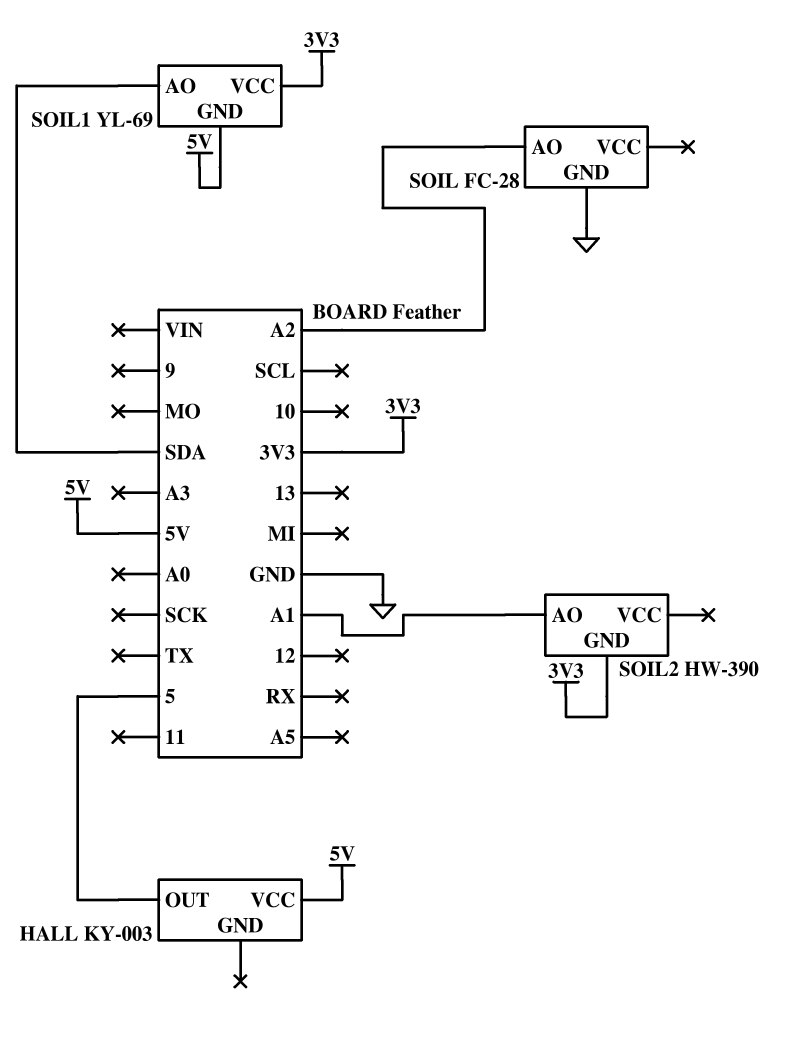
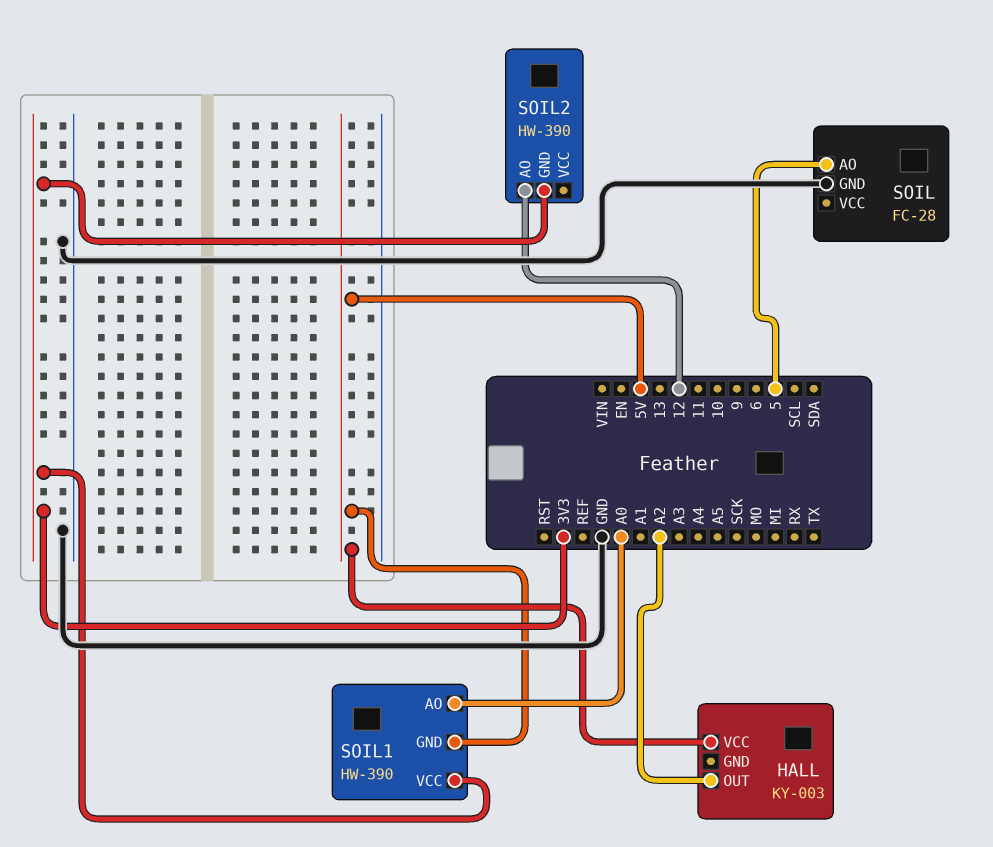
HALL pin OUT: 5 -> A2
SOIL pin AO: A2 -> 5
SOIL1: YL-69 -> HW-390
SOIL1 pin AO: SDA -> A0
SOIL2 pin AO: A1 -> 12

